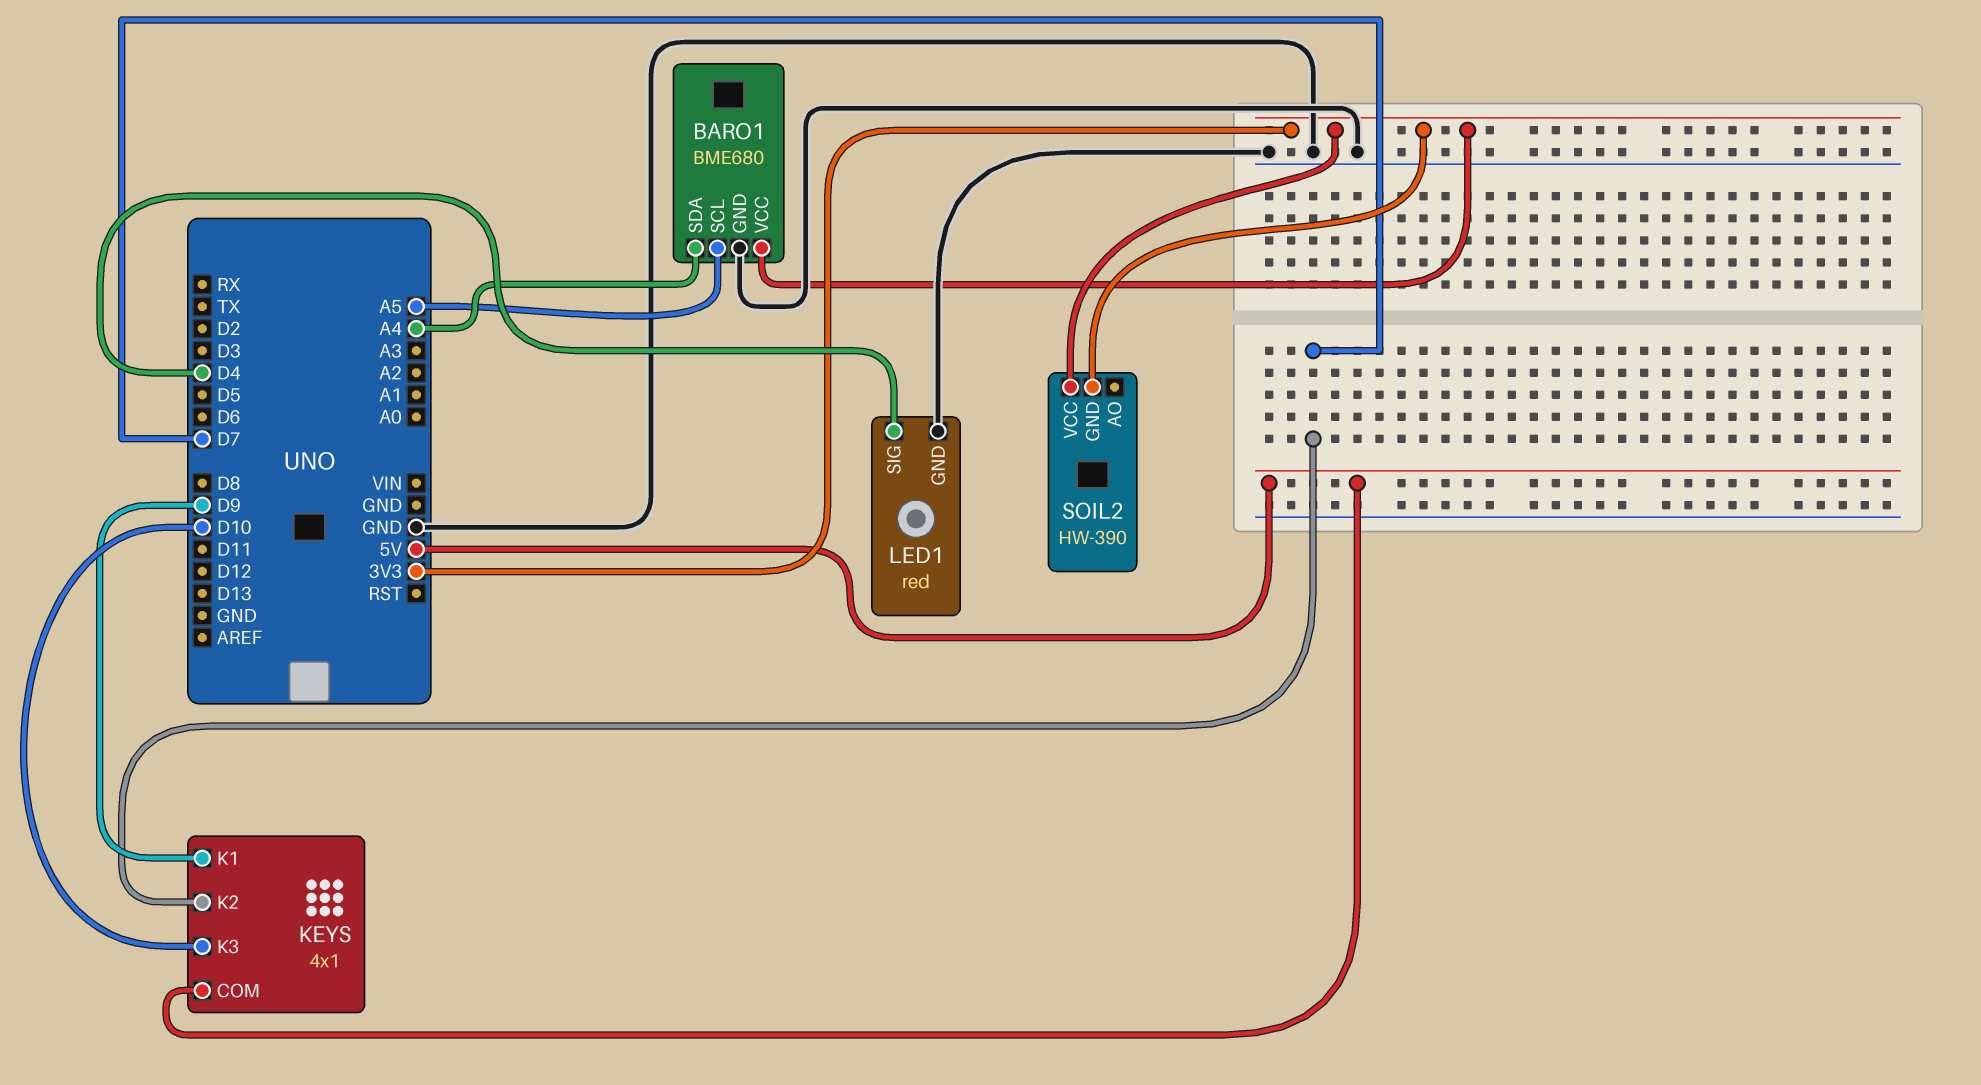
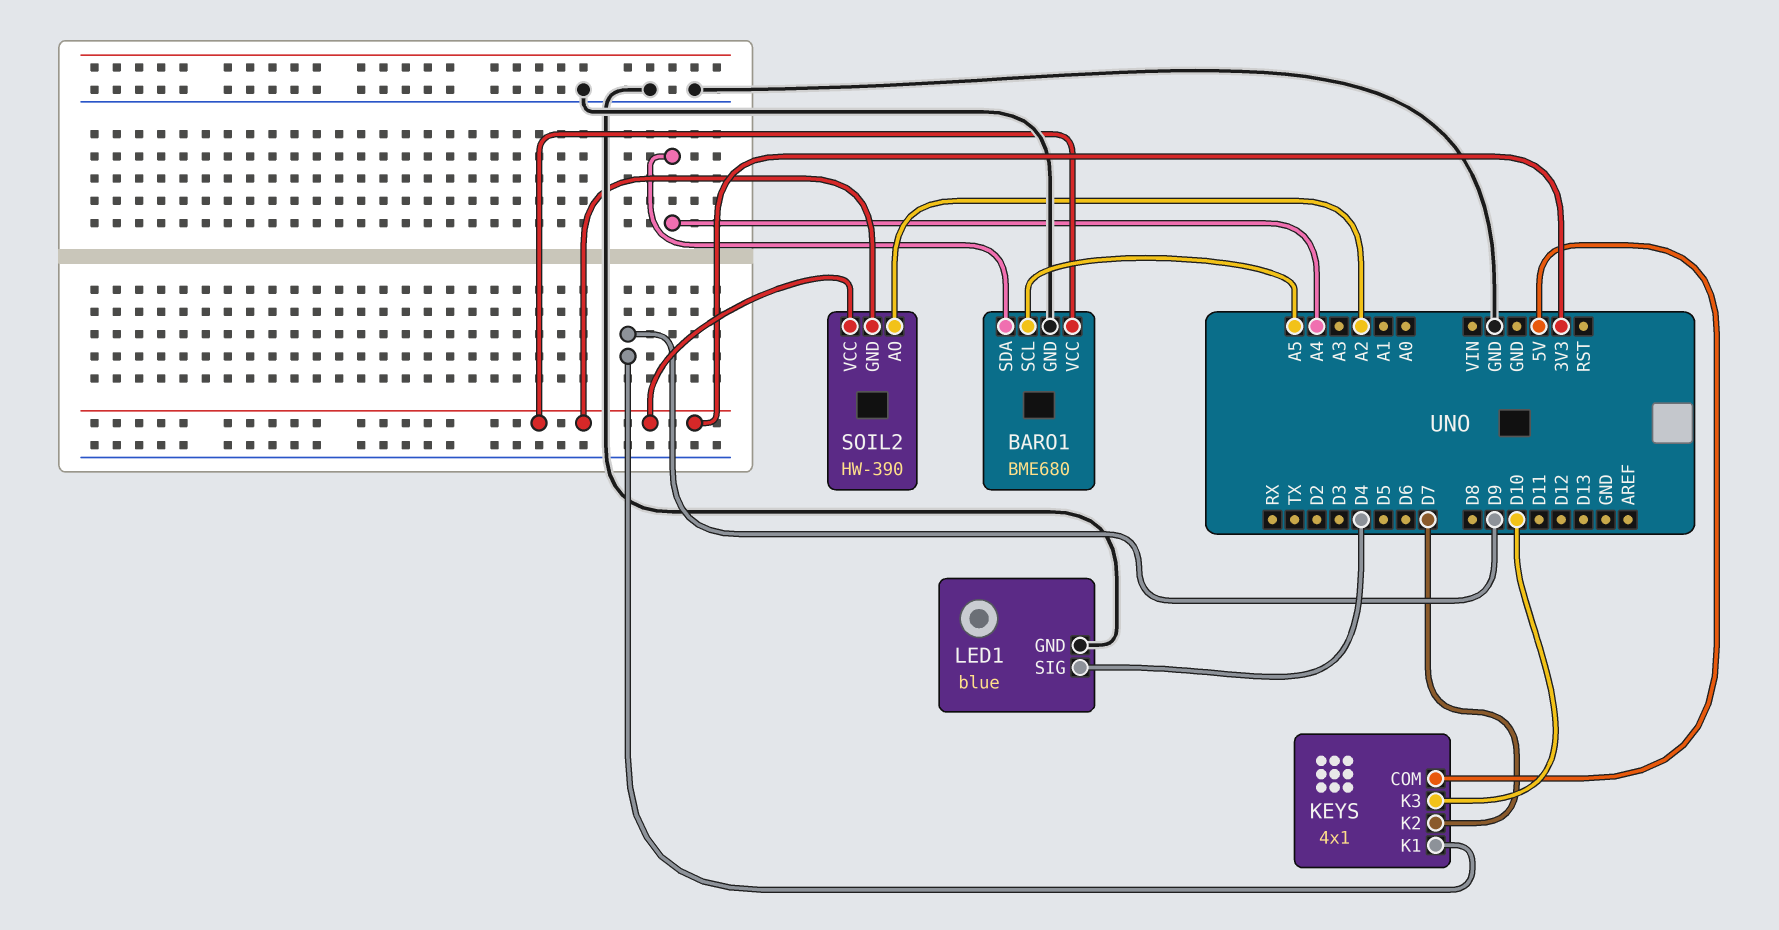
LED1: red -> blue
SOIL2 pin AO: none -> A2

